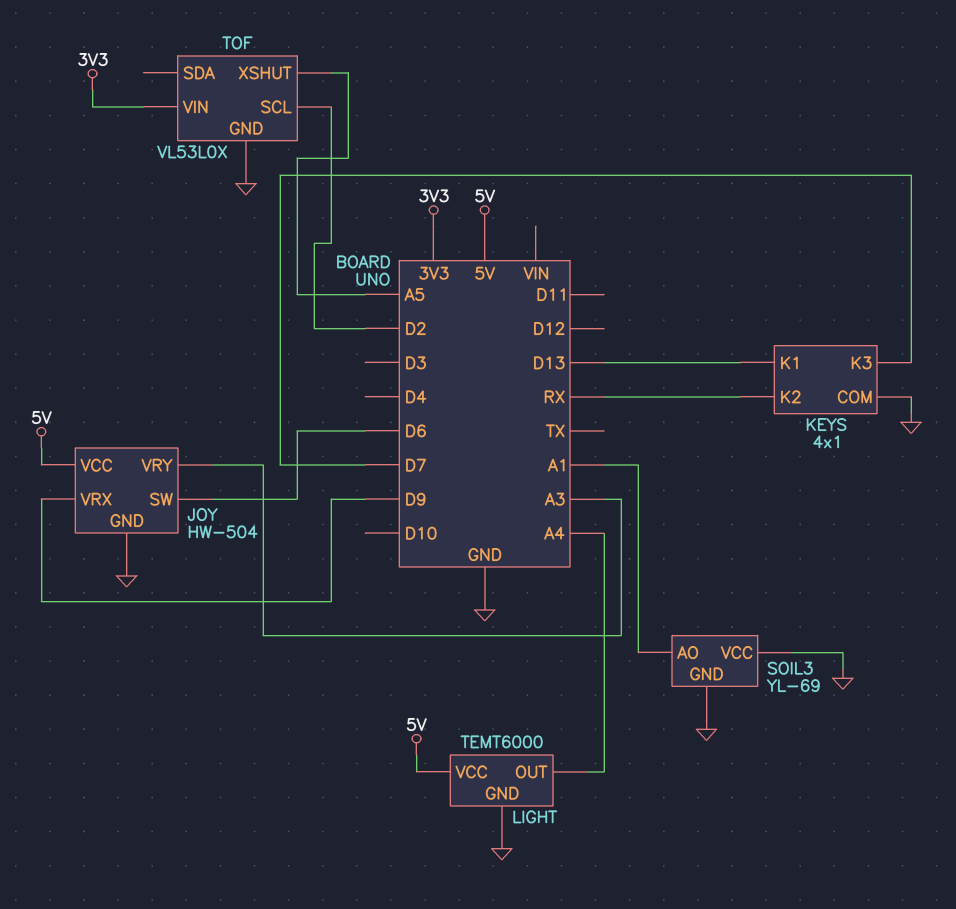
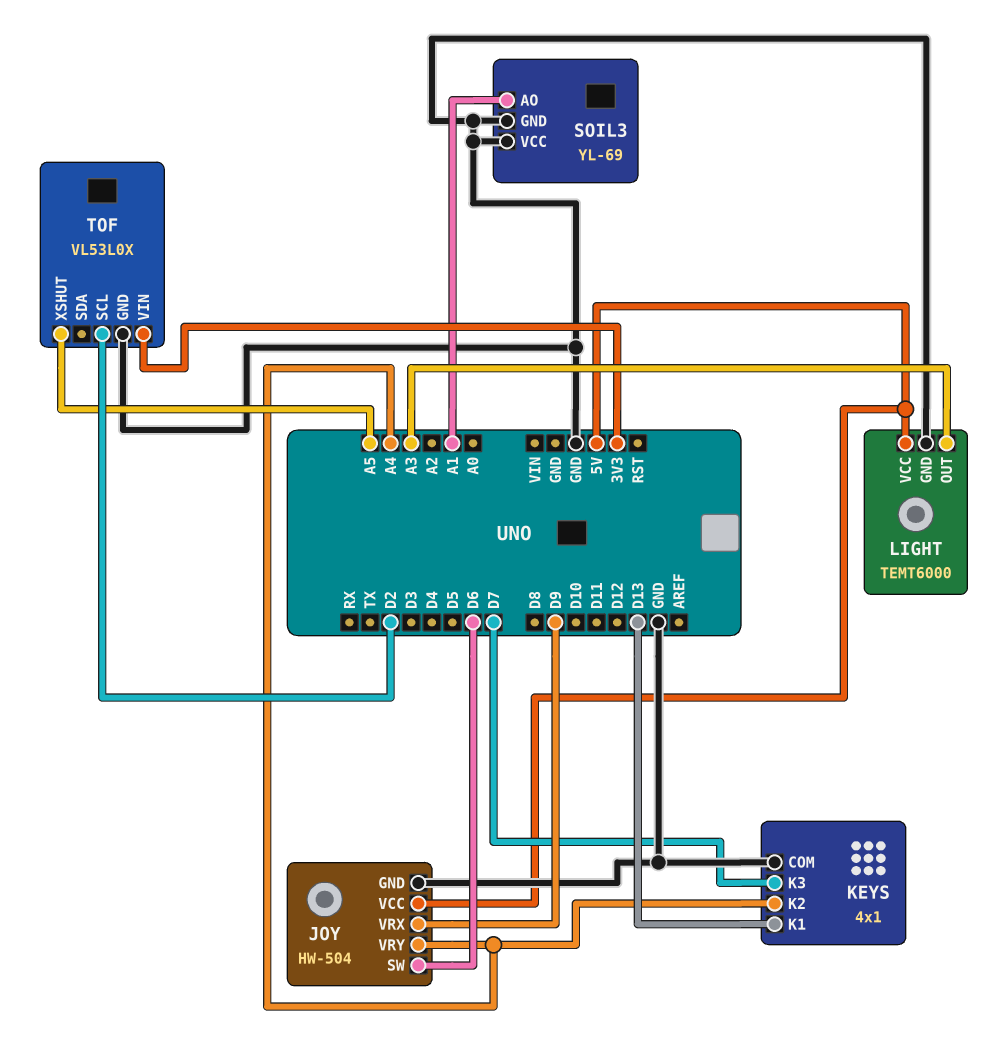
JOY pin VRY: A3 -> A4
KEYS pin K2: RX -> A4
LIGHT pin OUT: A4 -> A3

